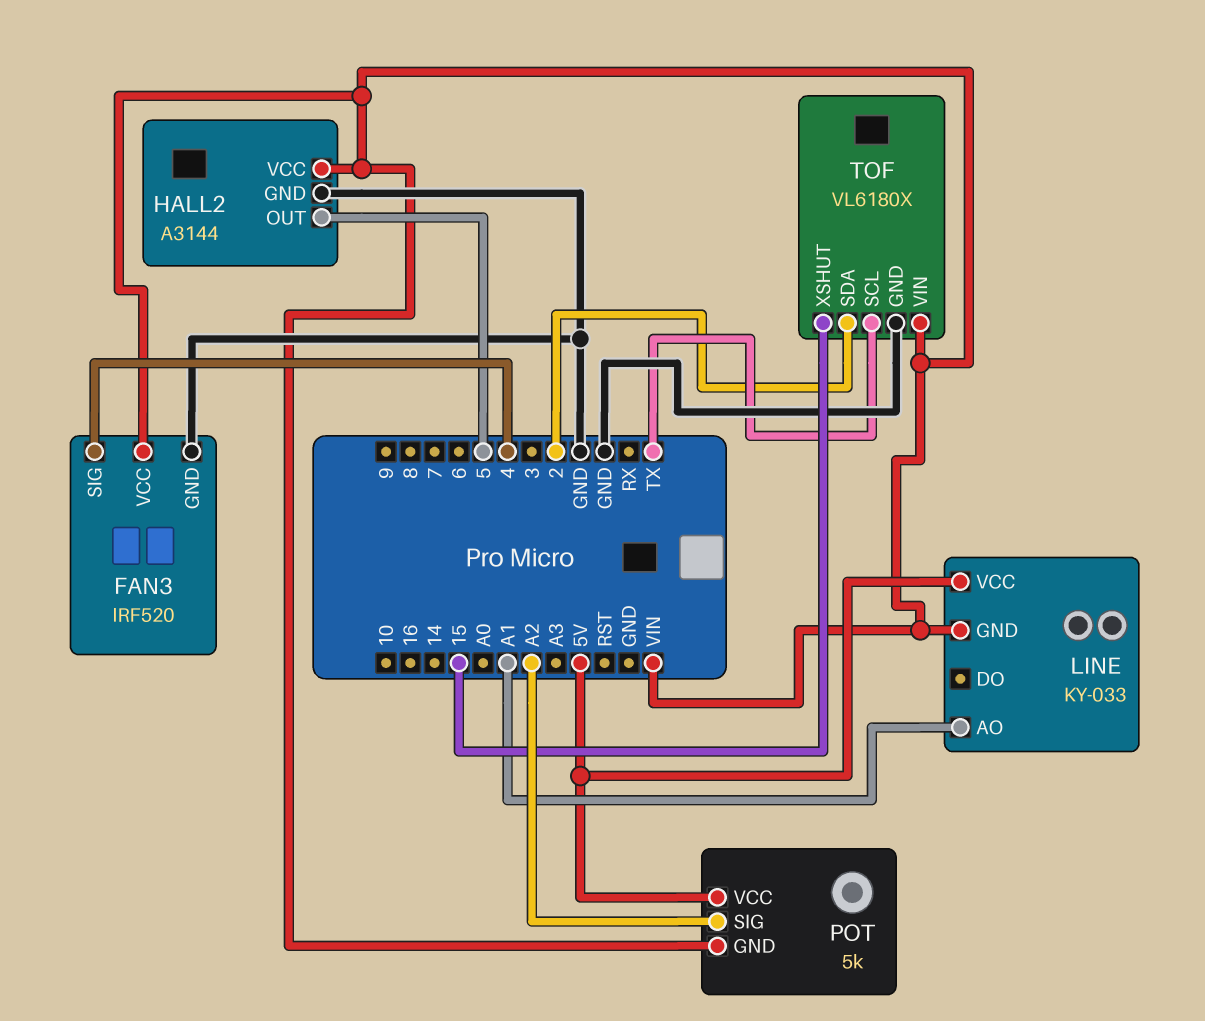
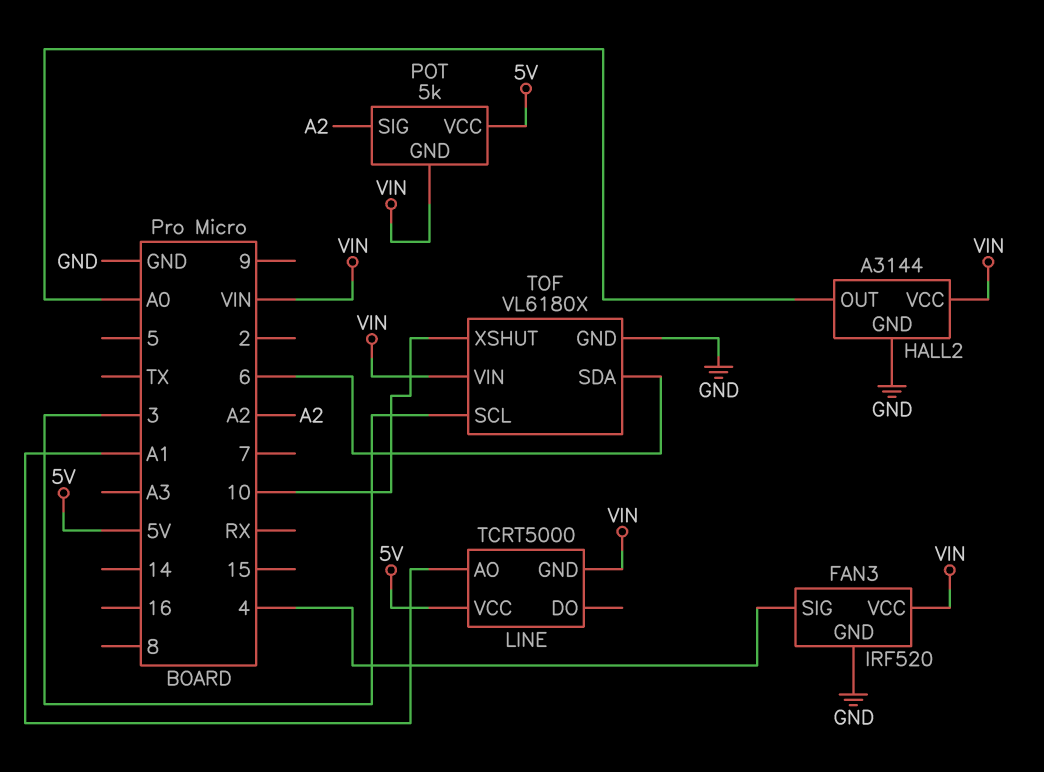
HALL2 pin OUT: 5 -> A0
LINE: KY-033 -> TCRT5000
TOF pin SCL: TX -> 3
TOF pin SDA: 2 -> 6
TOF pin XSHUT: 15 -> 10

